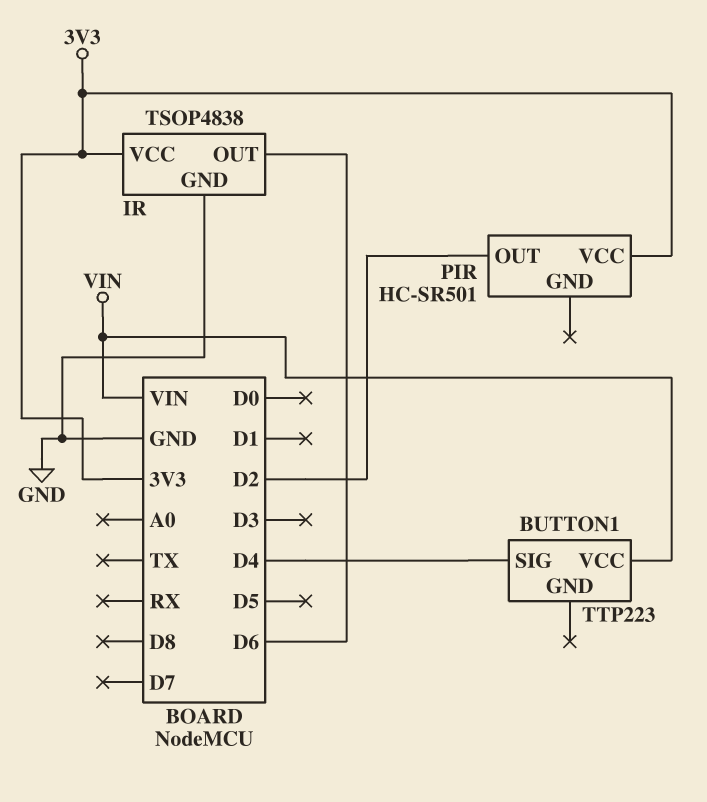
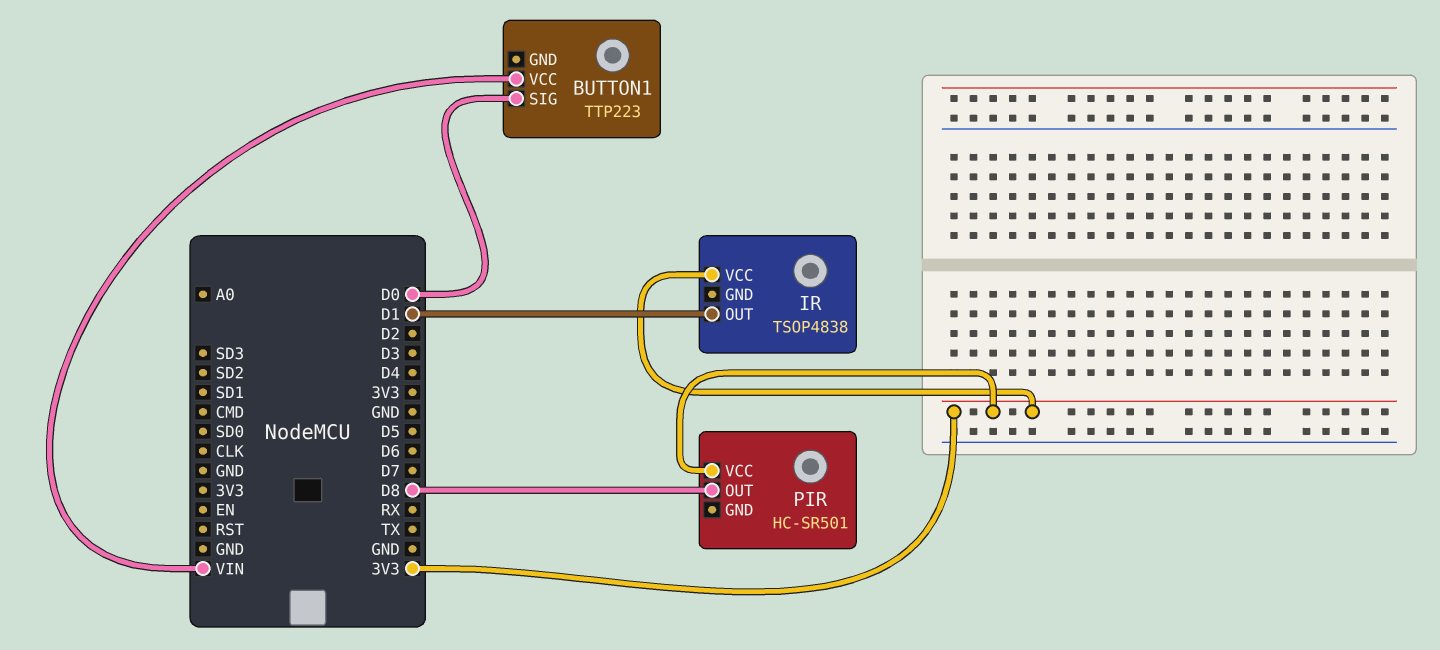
BUTTON1 pin SIG: D4 -> D0
IR pin GND: GND -> none
IR pin OUT: D6 -> D1
PIR pin OUT: D2 -> D8

